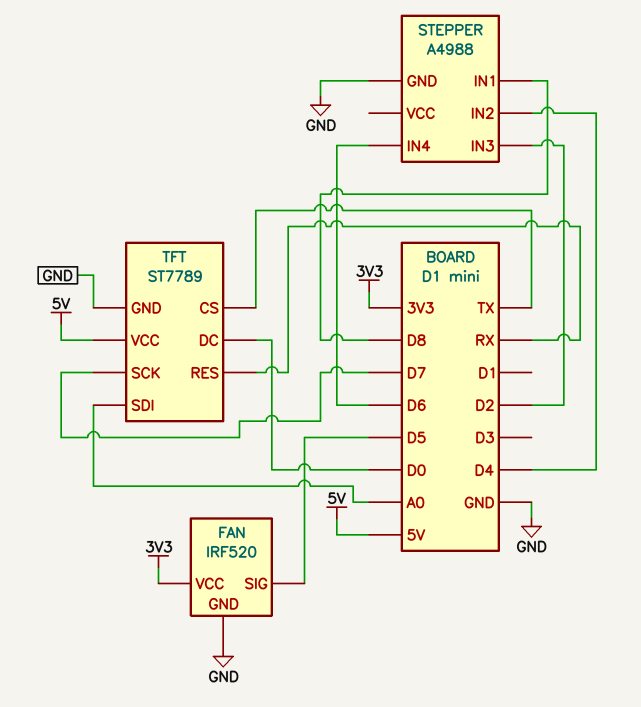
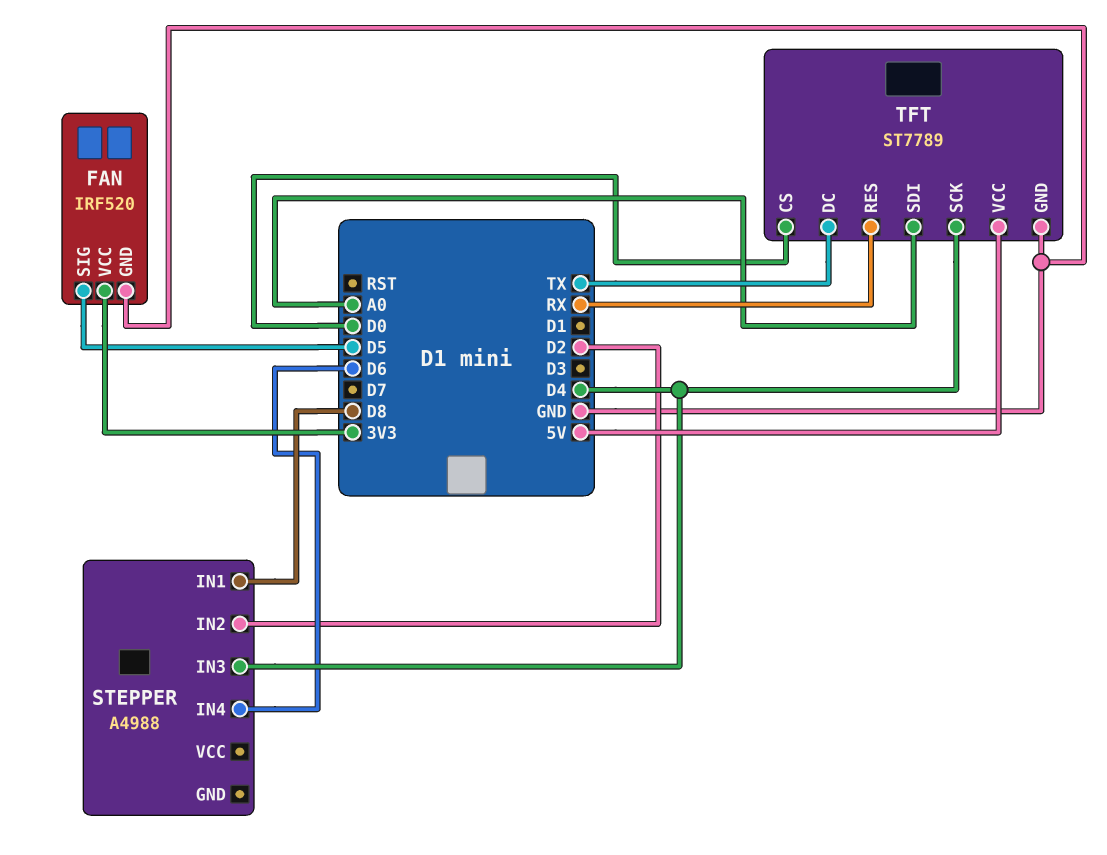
STEPPER pin GND: GND -> none
STEPPER pin IN2: D4 -> D2
STEPPER pin IN3: D2 -> D4
TFT pin CS: TX -> D0
TFT pin DC: D0 -> TX
TFT pin SCK: D7 -> D4

